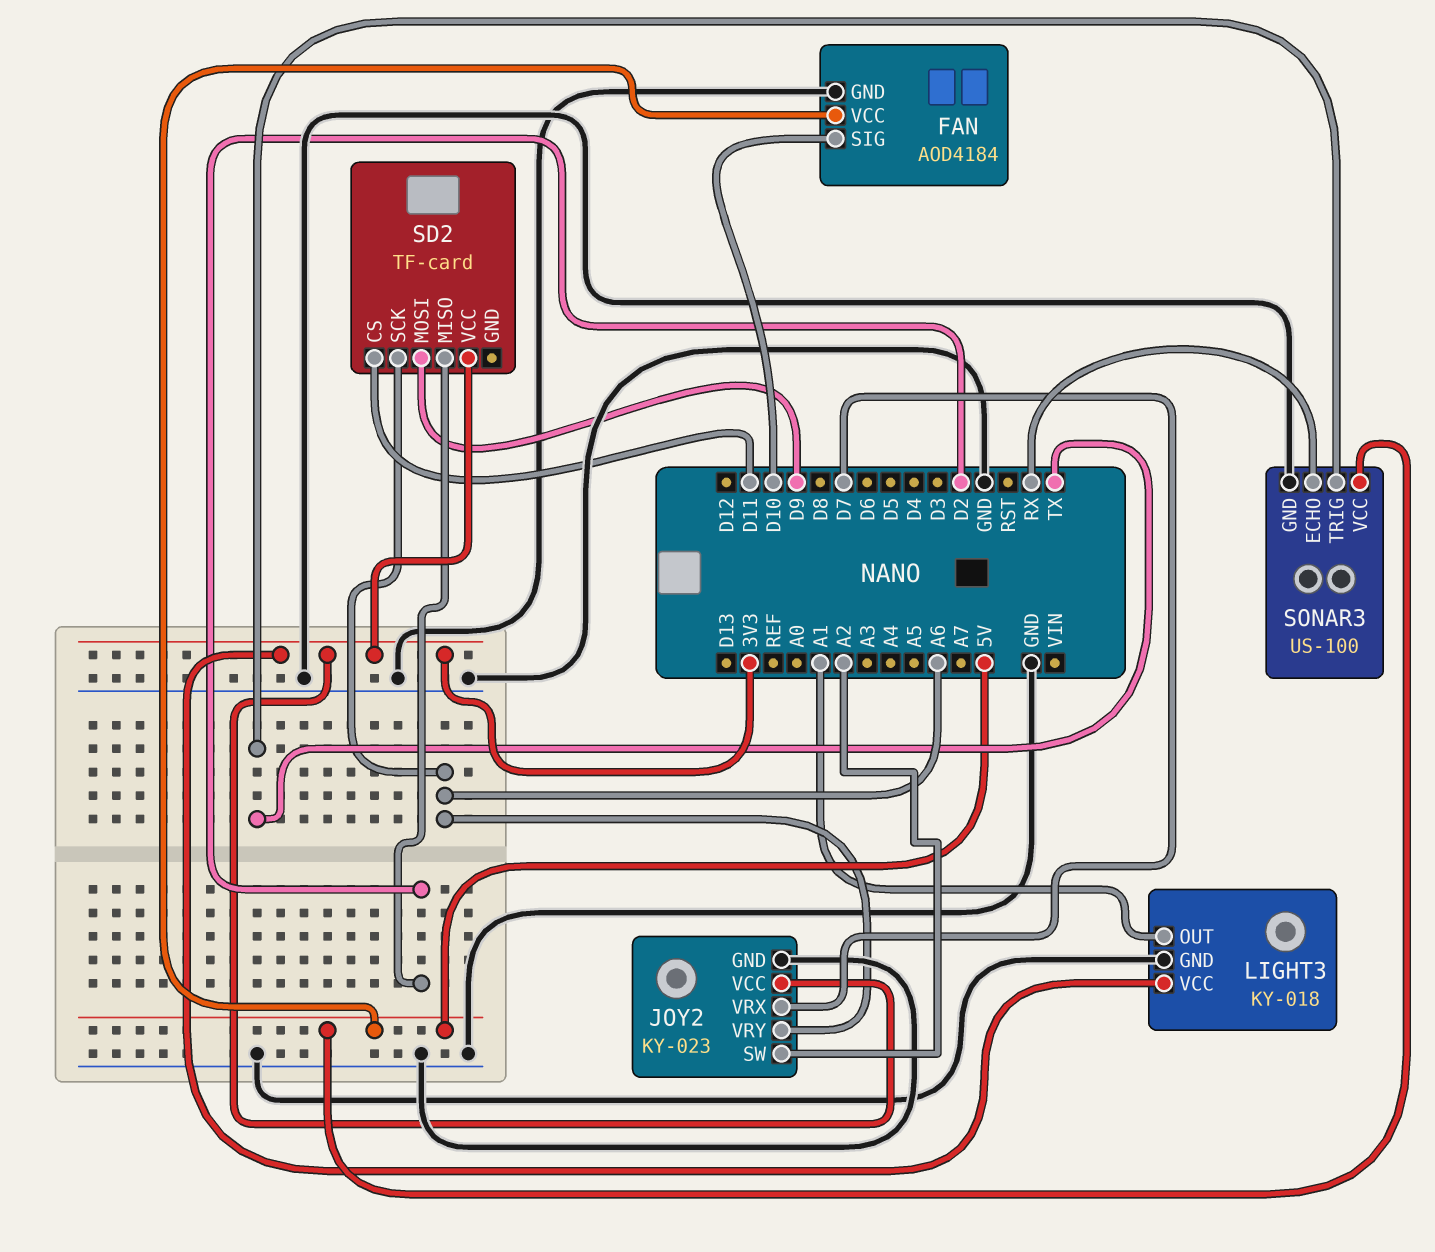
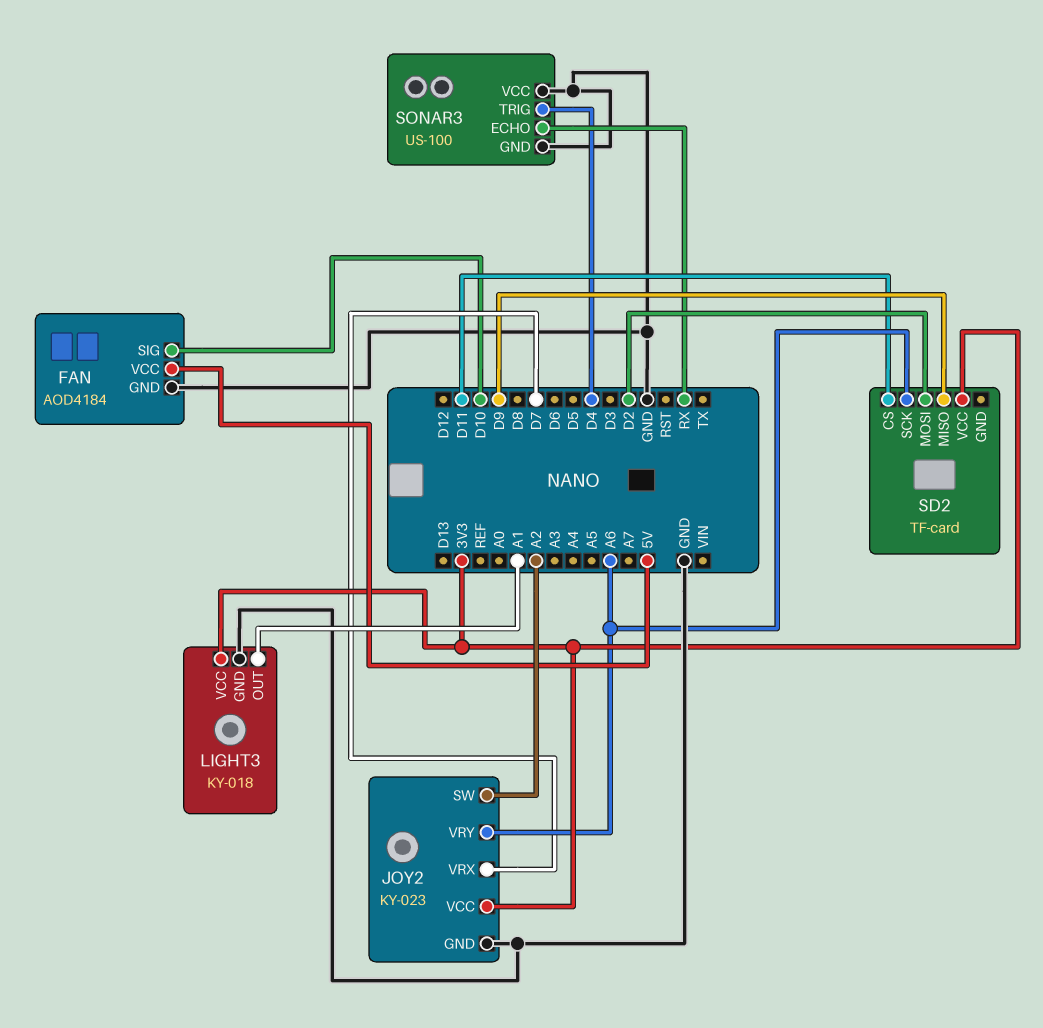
SD2 pin MISO: D2 -> D9
SD2 pin MOSI: D9 -> D2
SONAR3 pin TRIG: TX -> D4
SONAR3 pin VCC: 5V -> GND

